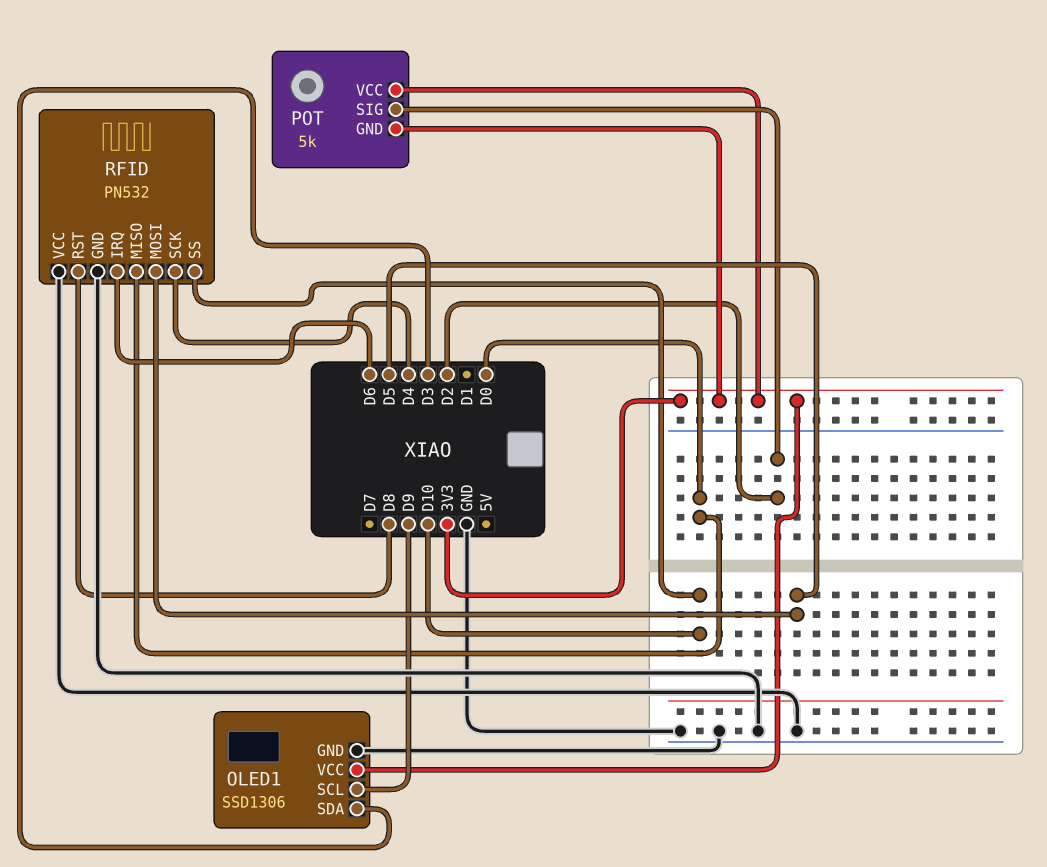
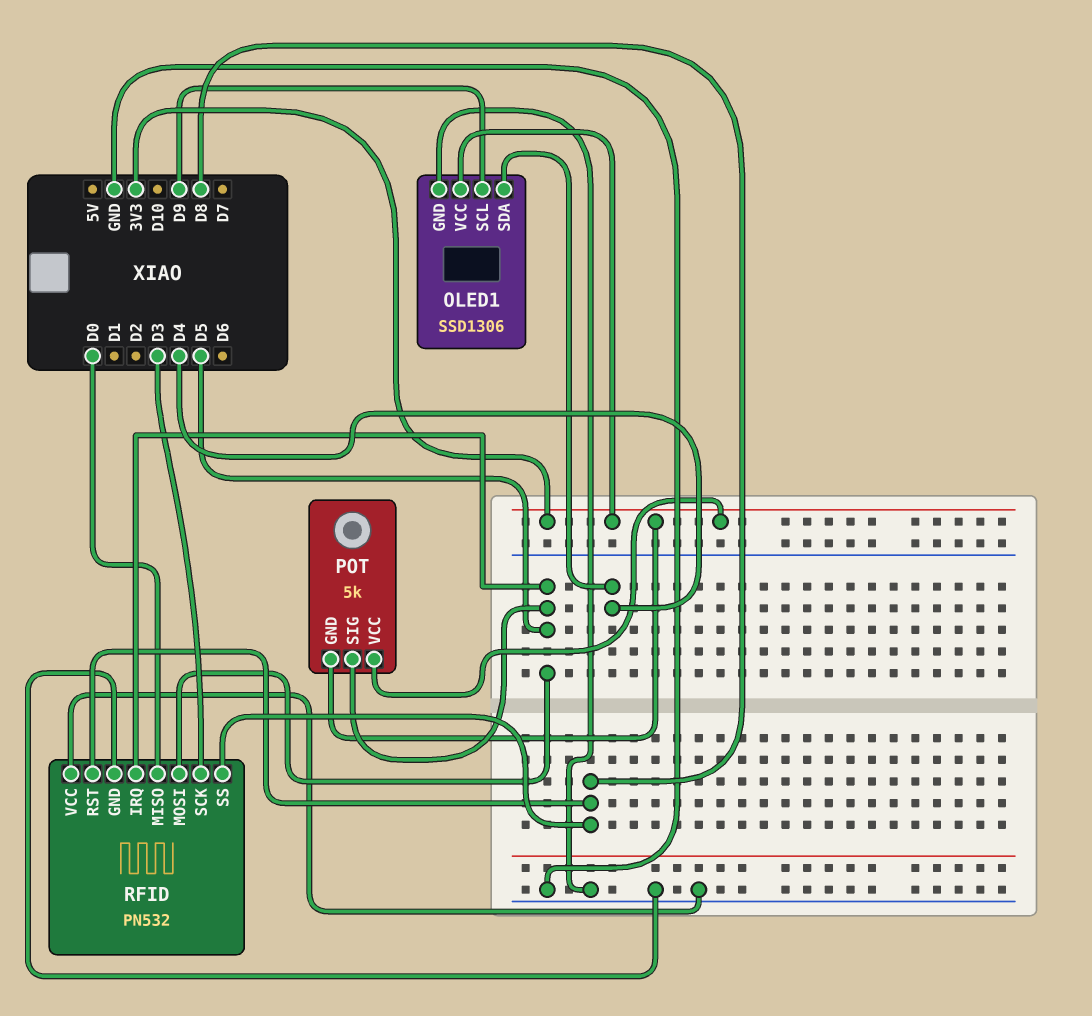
OLED1 pin SDA: D3 -> D4
POT pin SIG: D2 -> D5
RFID pin IRQ: D6 -> D5
RFID pin SCK: D4 -> D3
RFID pin SS: D10 -> D8

